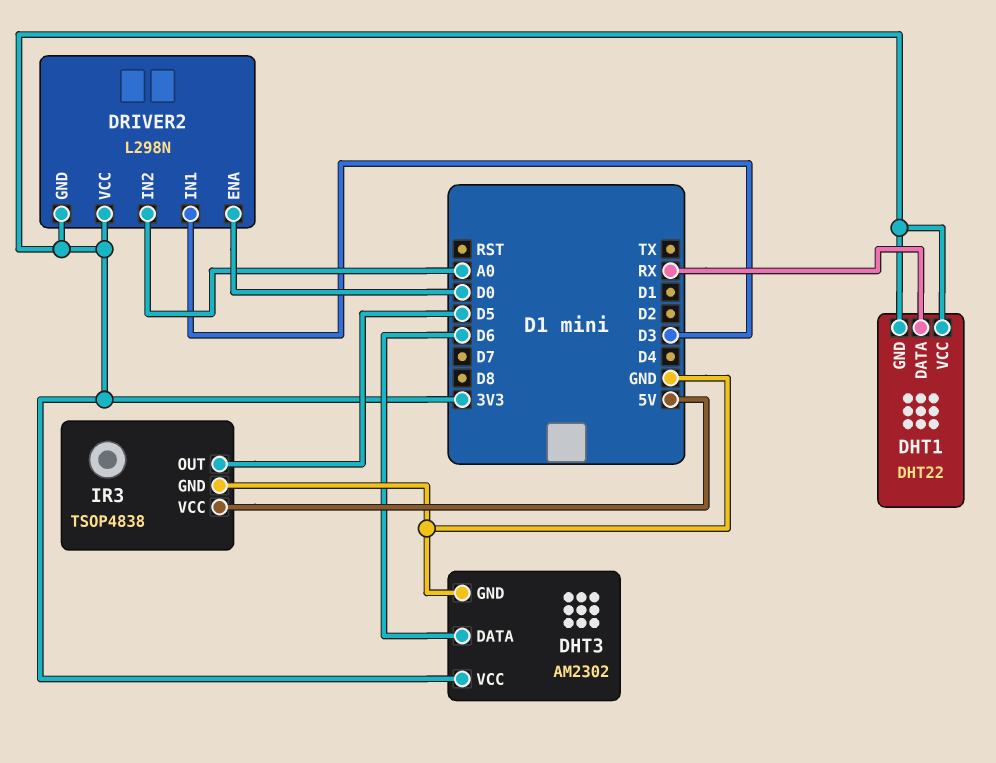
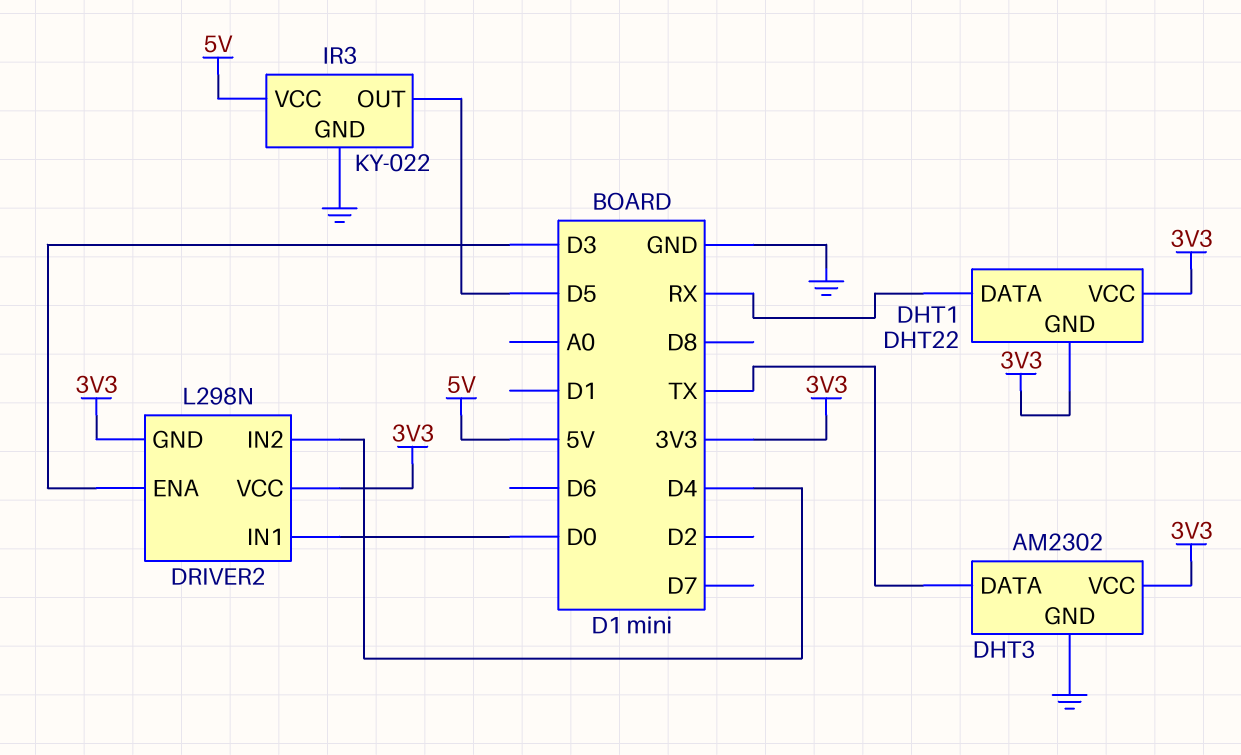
DHT3 pin DATA: D6 -> TX
DRIVER2 pin ENA: D0 -> D3
DRIVER2 pin IN1: D3 -> D0
DRIVER2 pin IN2: A0 -> D4
IR3: TSOP4838 -> KY-022

